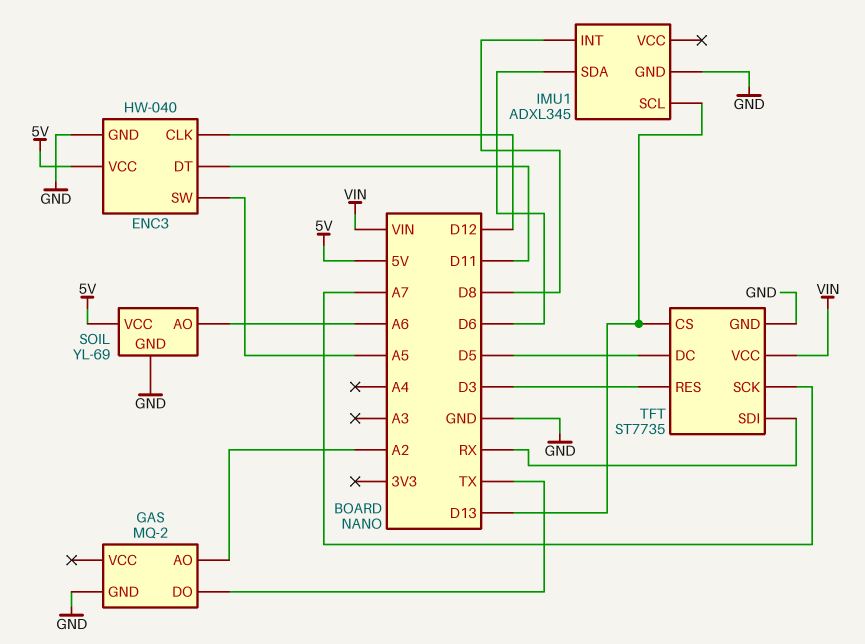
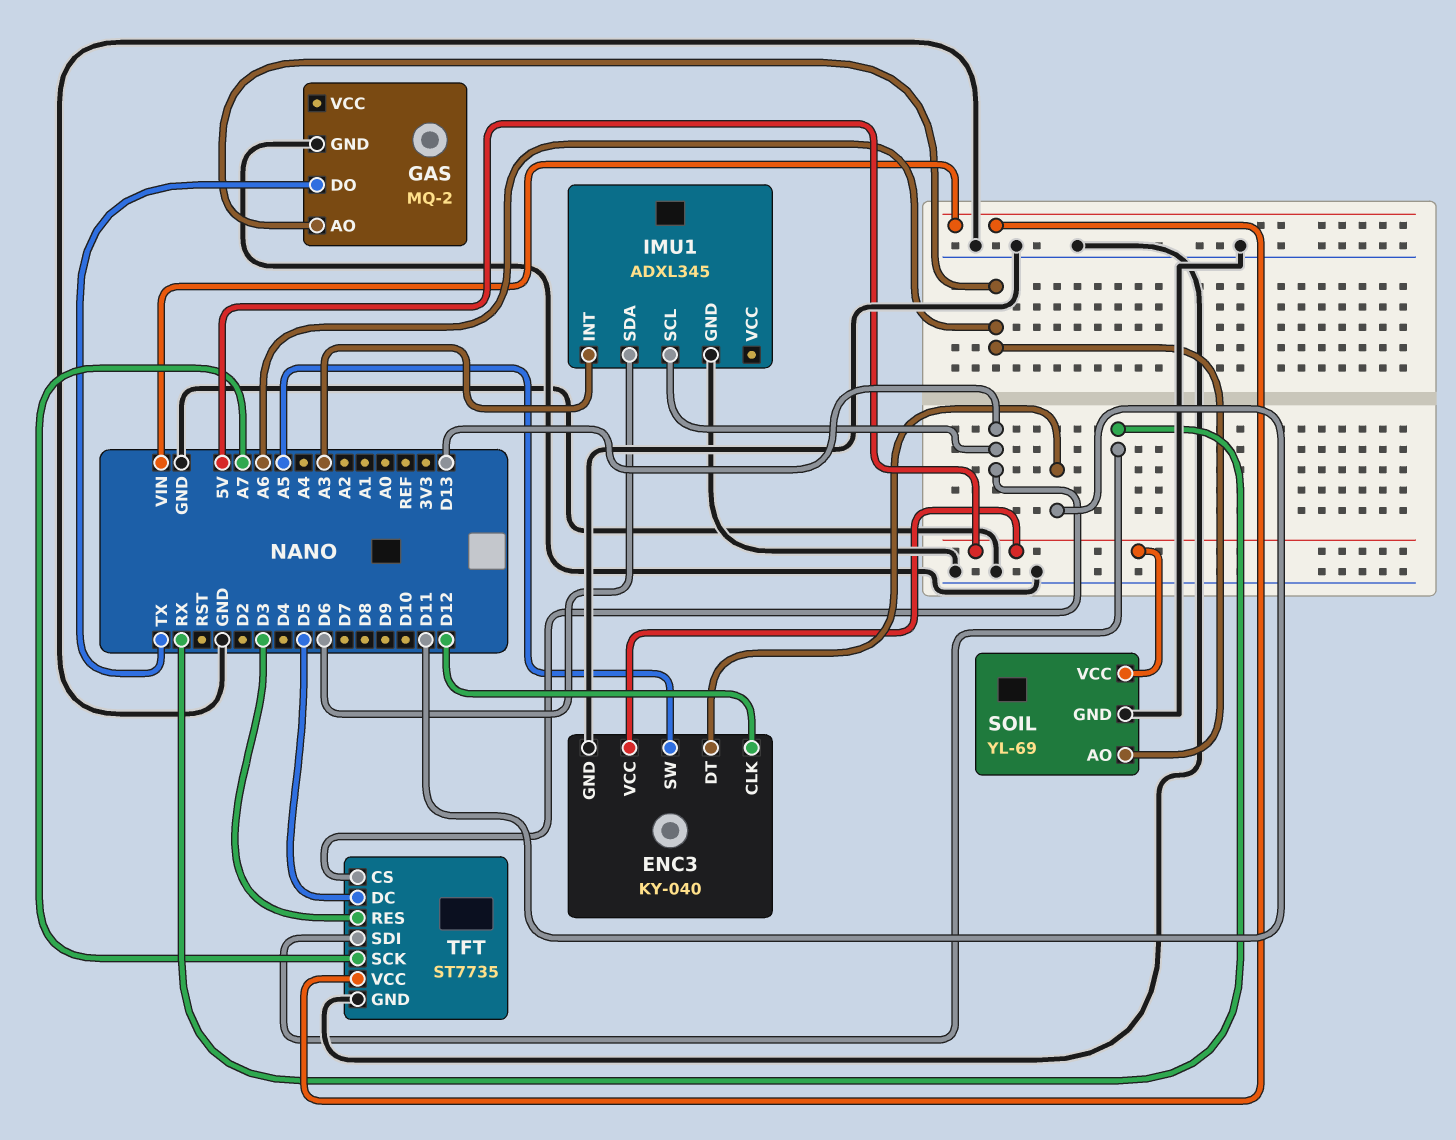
ENC3: HW-040 -> KY-040
GAS pin AO: A2 -> A6
IMU1 pin INT: D8 -> A3

